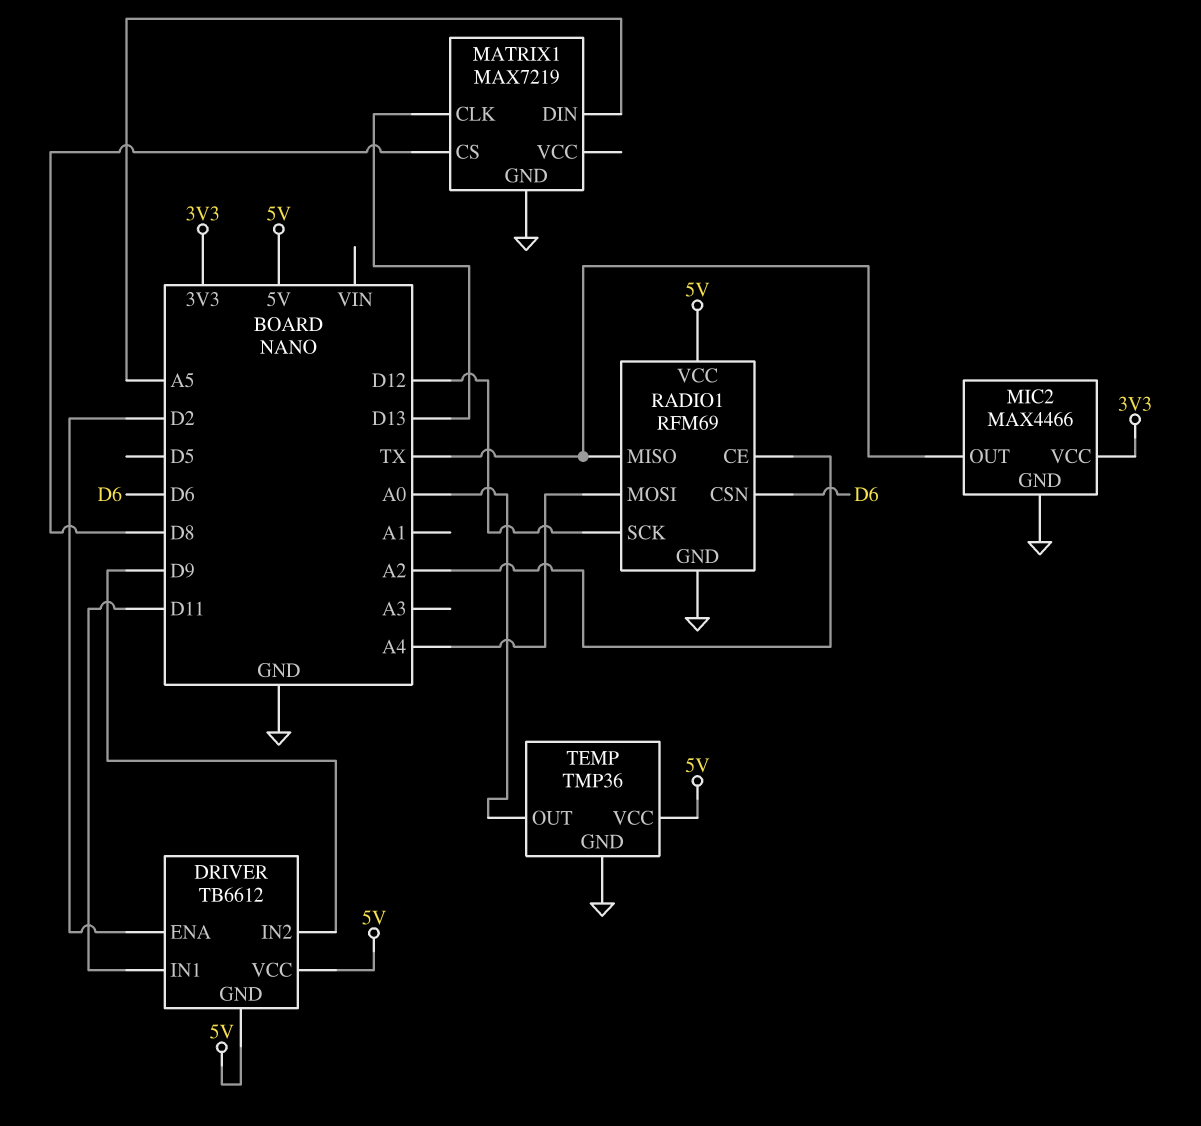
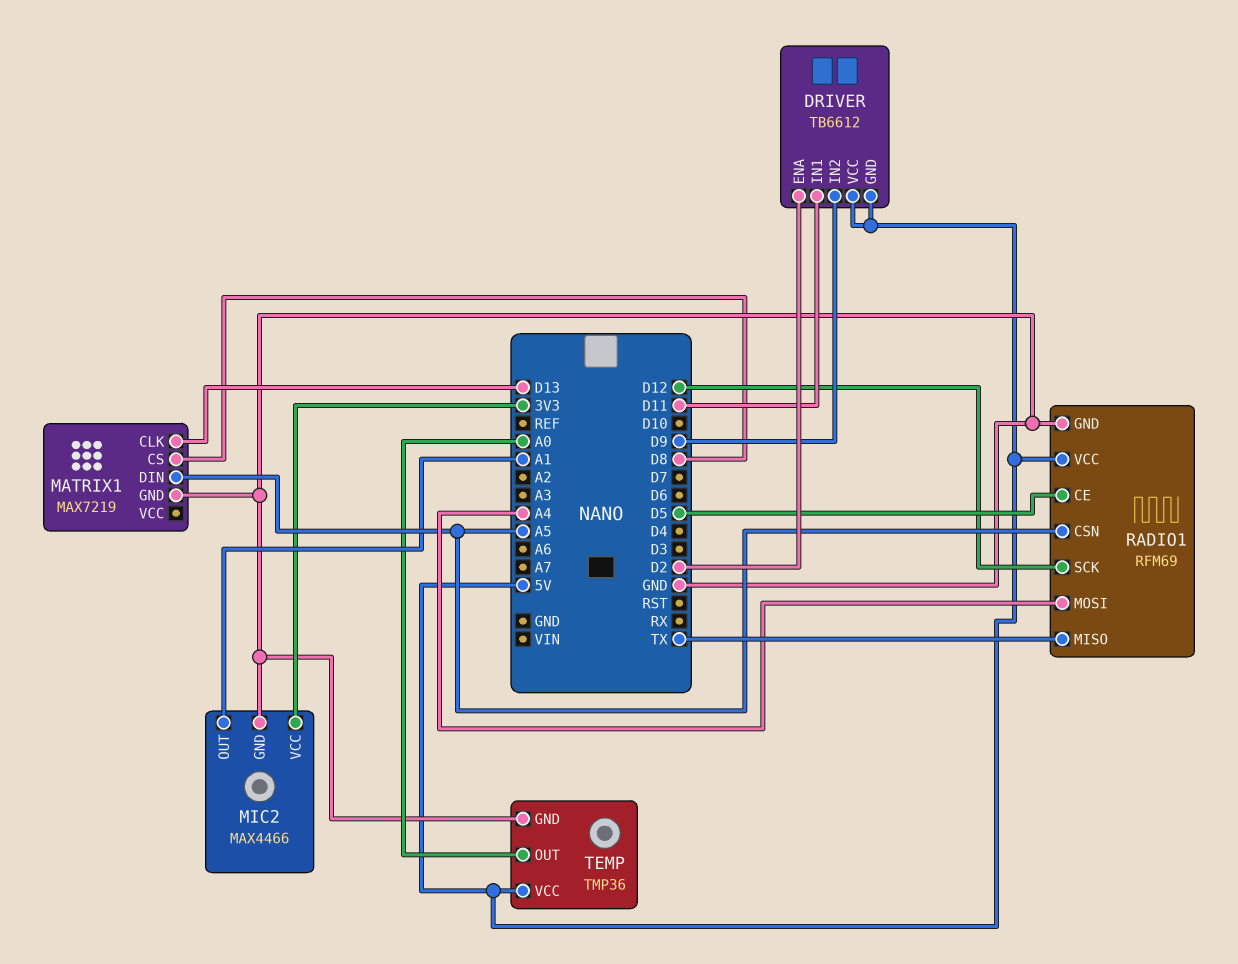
MIC2 pin OUT: TX -> A1
RADIO1 pin CE: A2 -> D5
RADIO1 pin CSN: D6 -> A5

